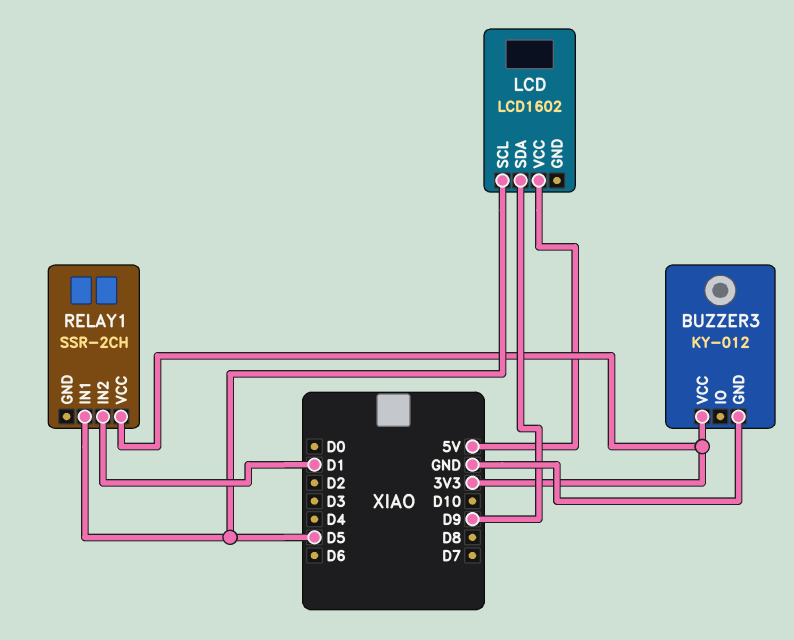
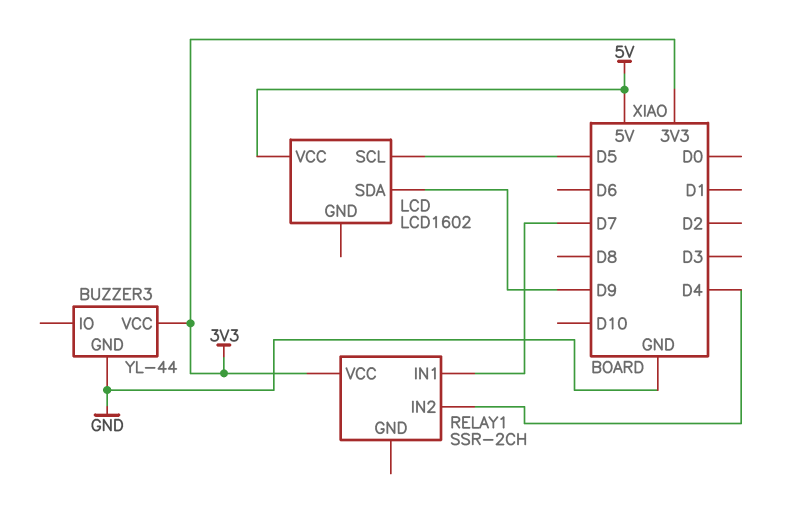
BUZZER3: KY-012 -> YL-44
RELAY1 pin IN1: D5 -> D7
RELAY1 pin IN2: D1 -> D4

